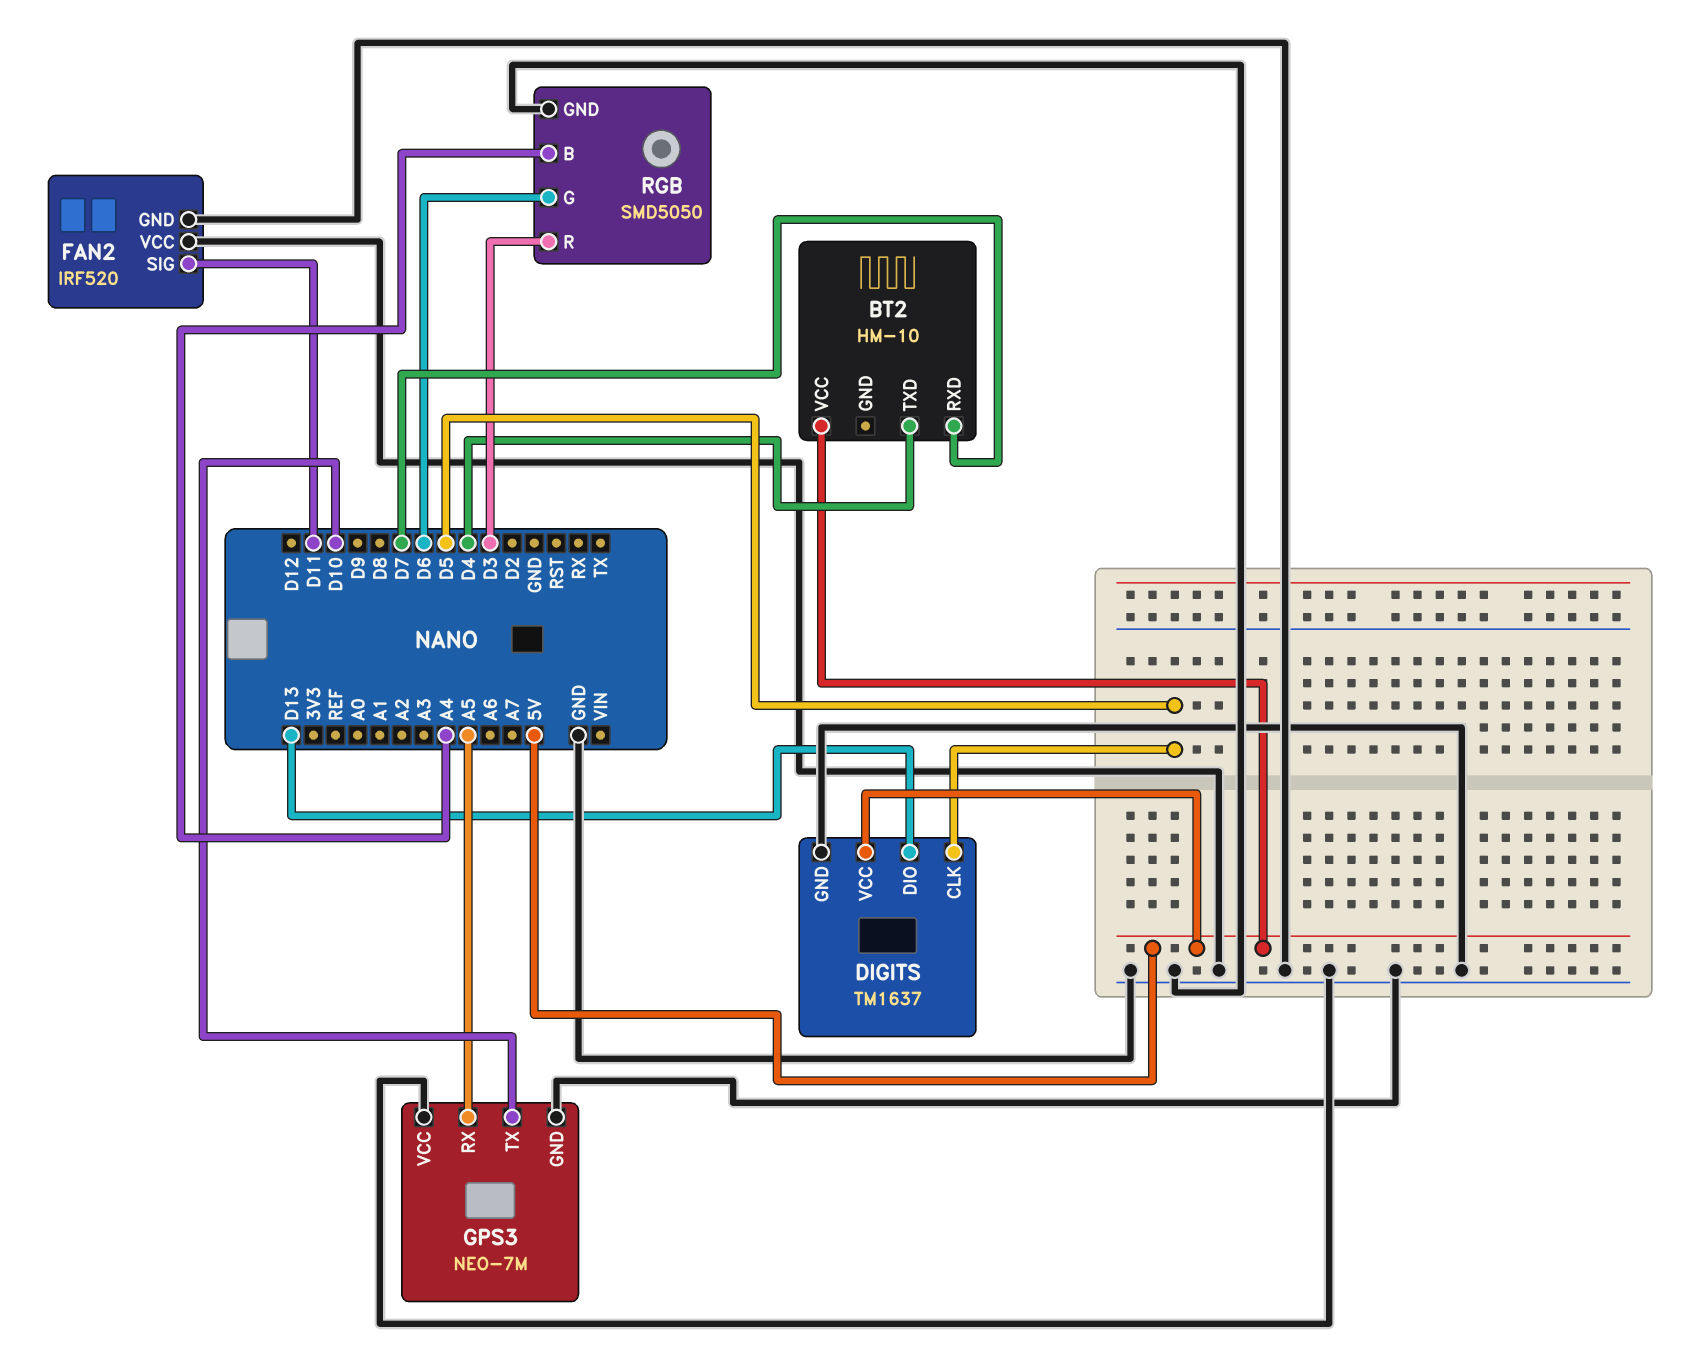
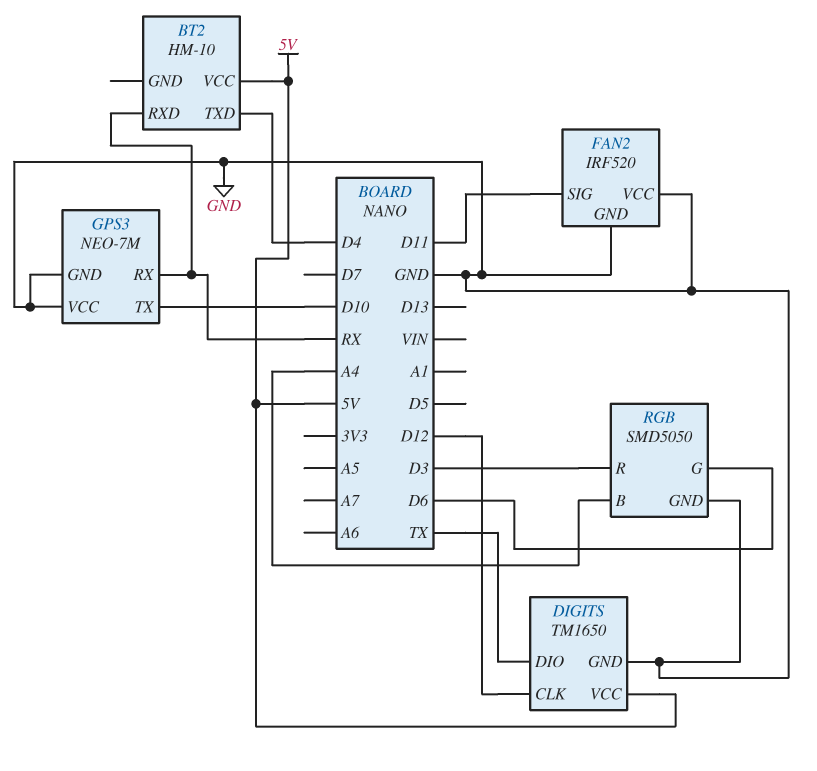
BT2 pin RXD: D7 -> RX
DIGITS: TM1637 -> TM1650
DIGITS pin CLK: D5 -> D12
DIGITS pin DIO: D13 -> TX
GPS3 pin RX: A5 -> RX

